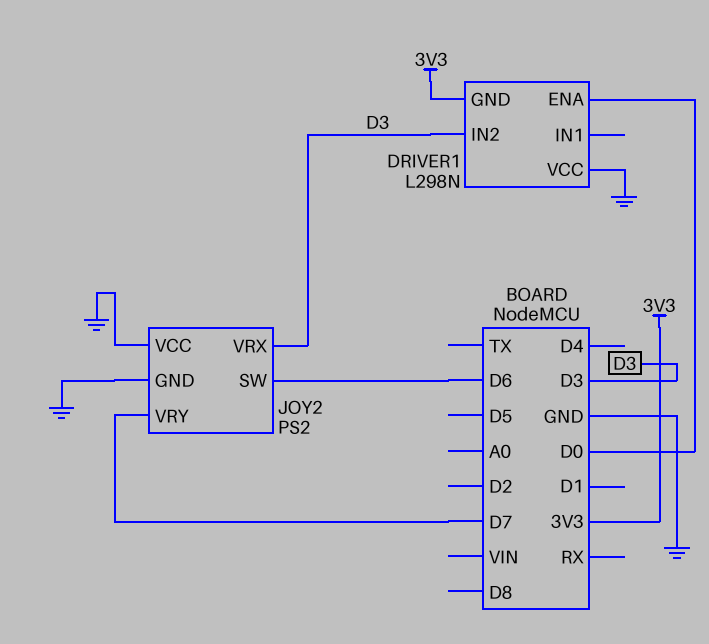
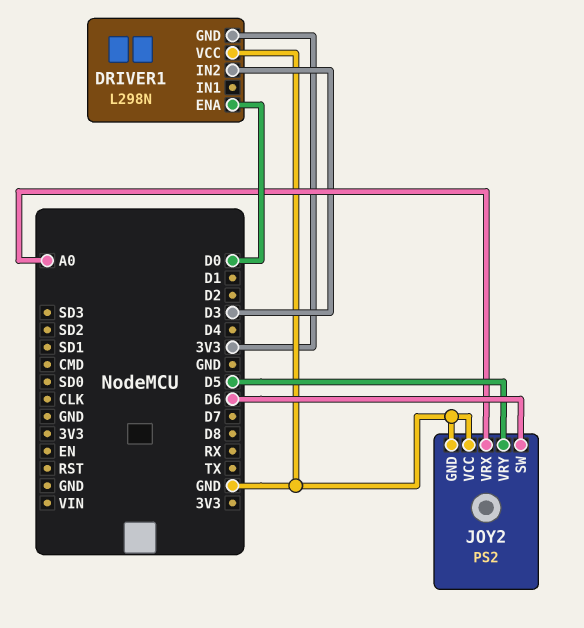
JOY2 pin VRX: D3 -> A0
JOY2 pin VRY: D7 -> D5

